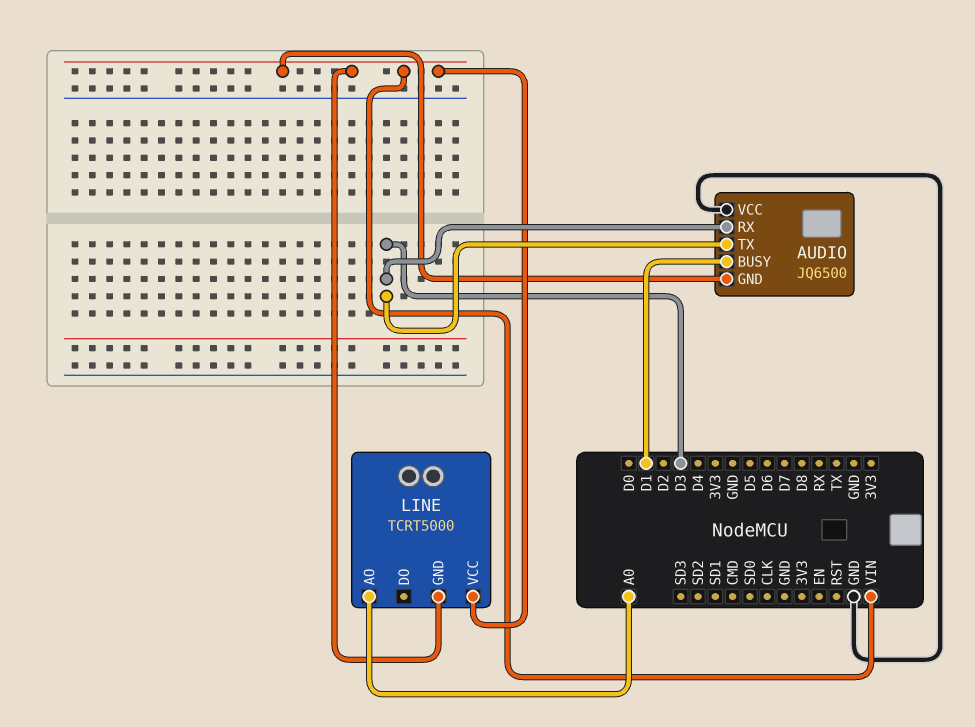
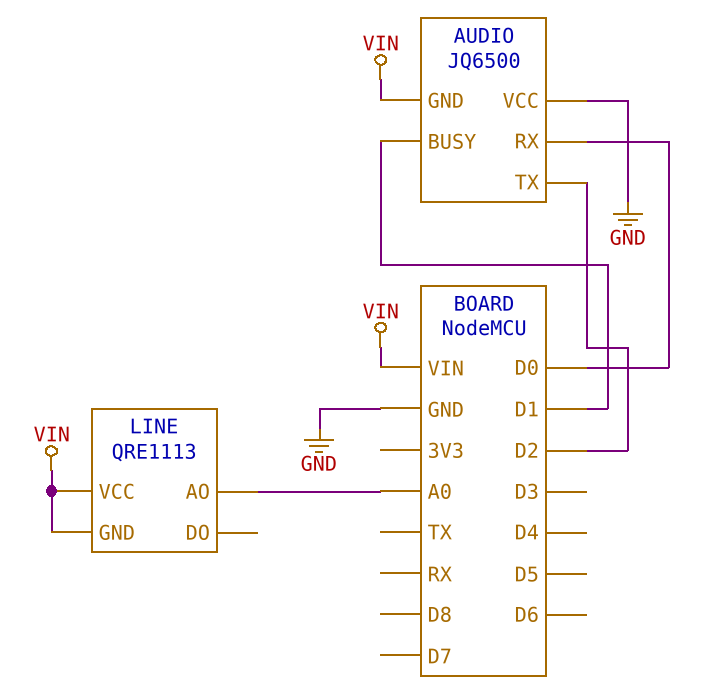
AUDIO pin RX: D3 -> D0
AUDIO pin TX: D3 -> D2
LINE: TCRT5000 -> QRE1113

